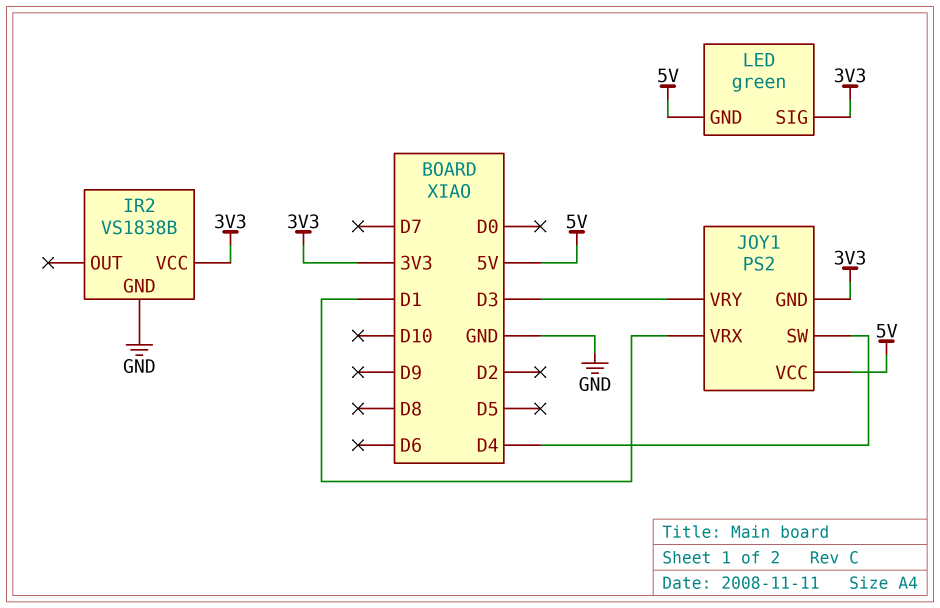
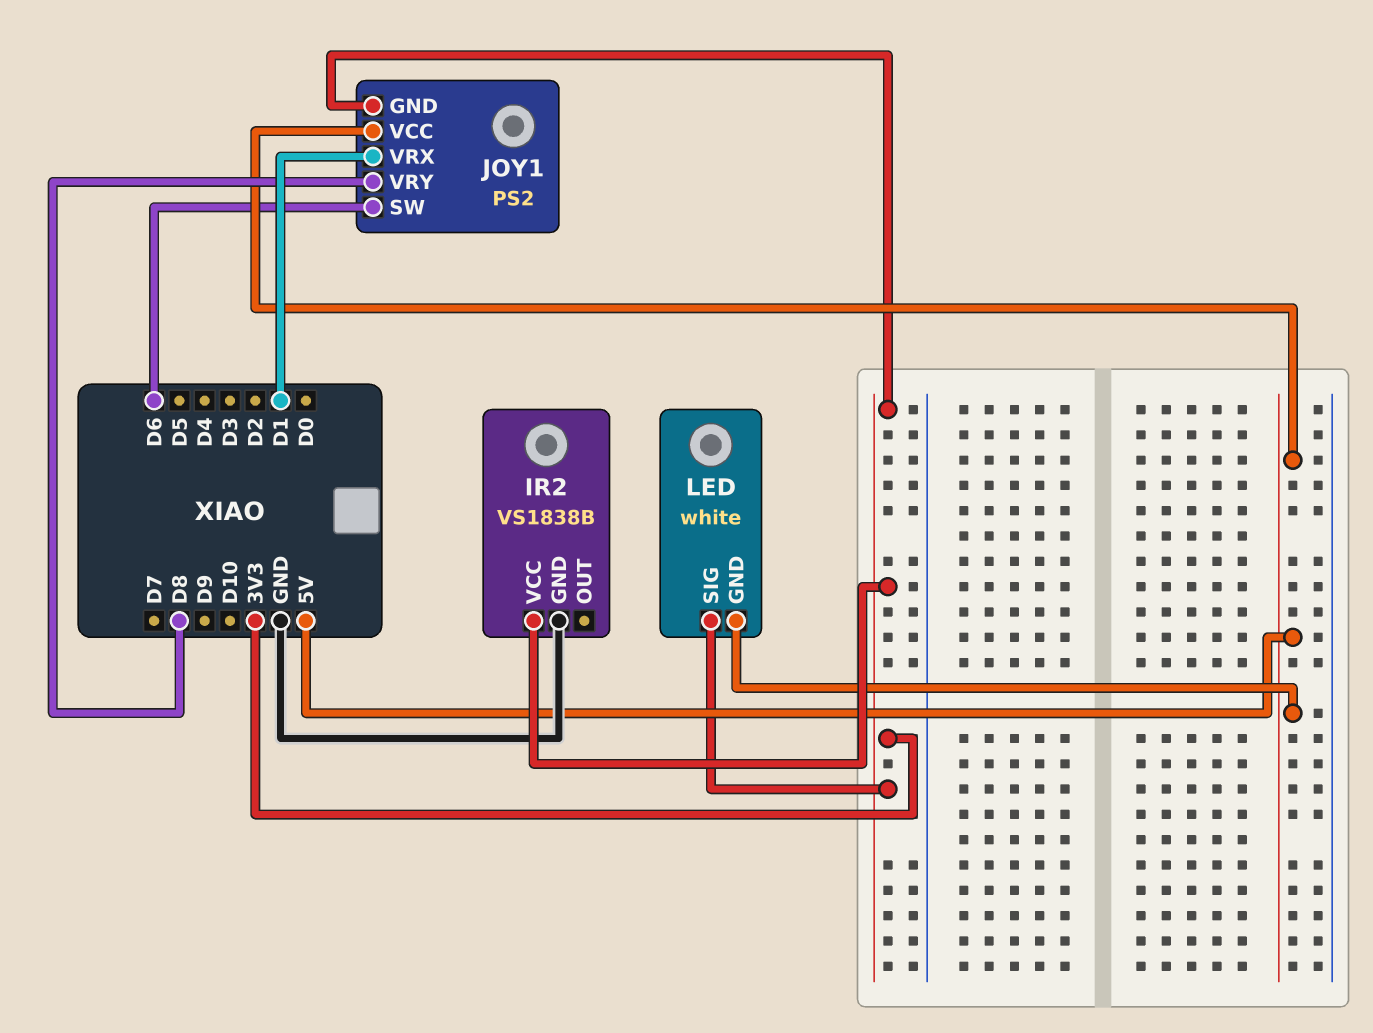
JOY1 pin SW: D4 -> D6
JOY1 pin VRY: D3 -> D8
LED: green -> white

